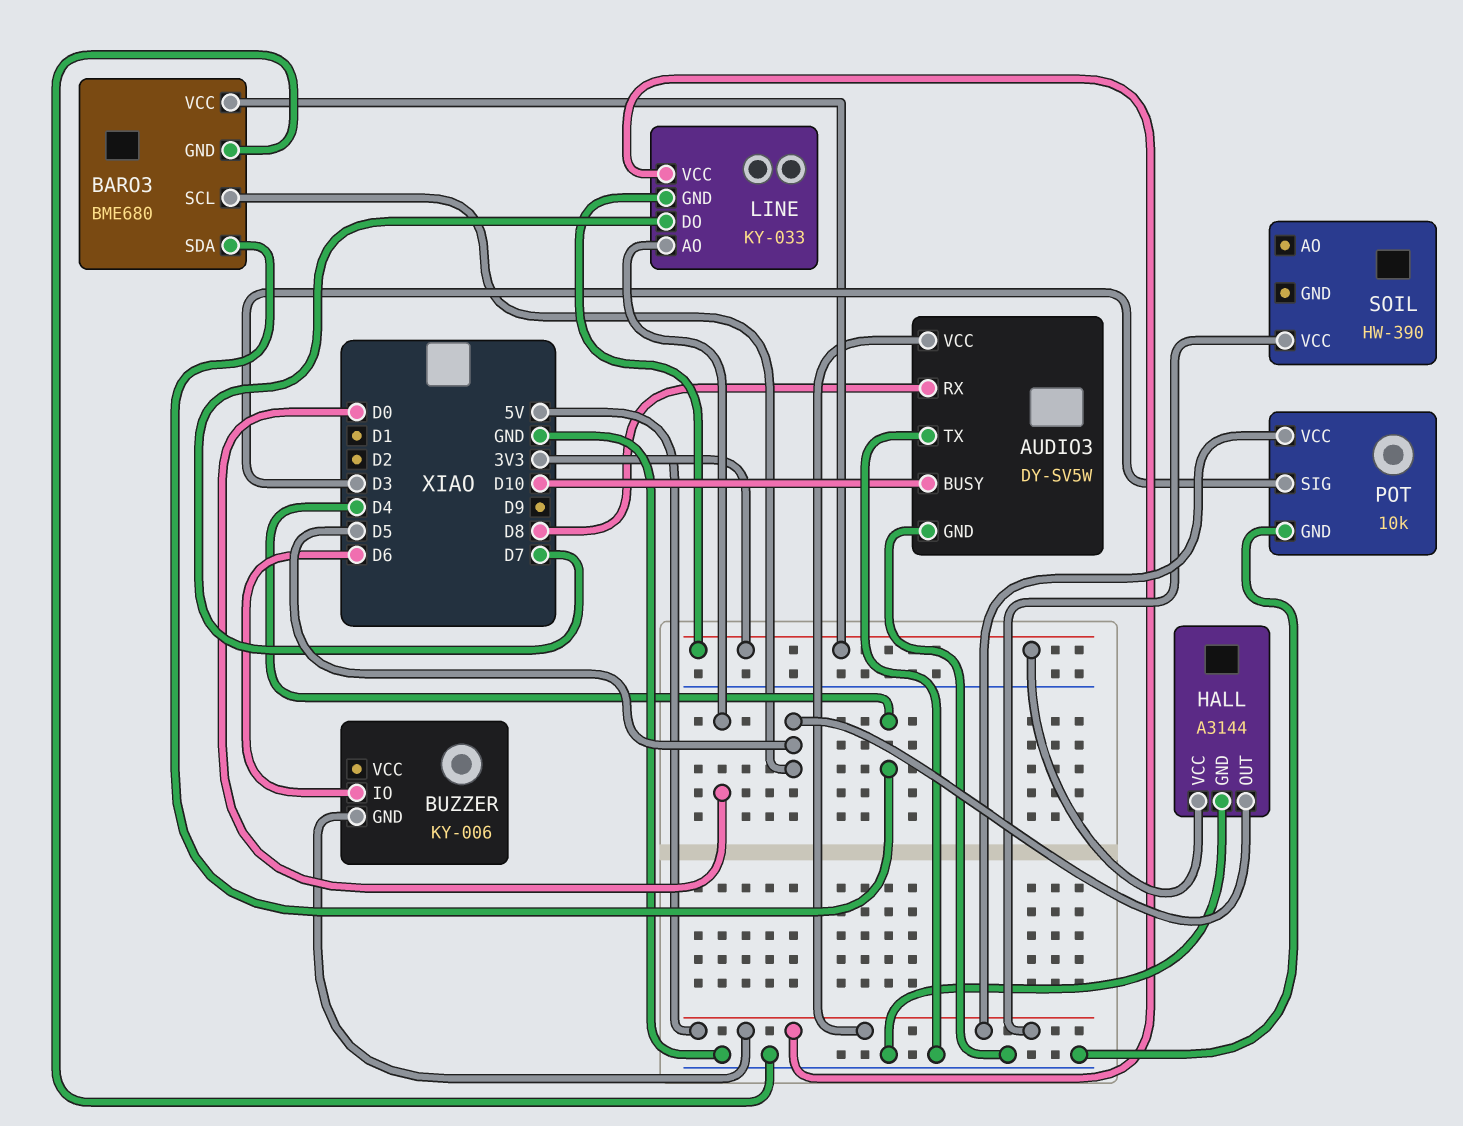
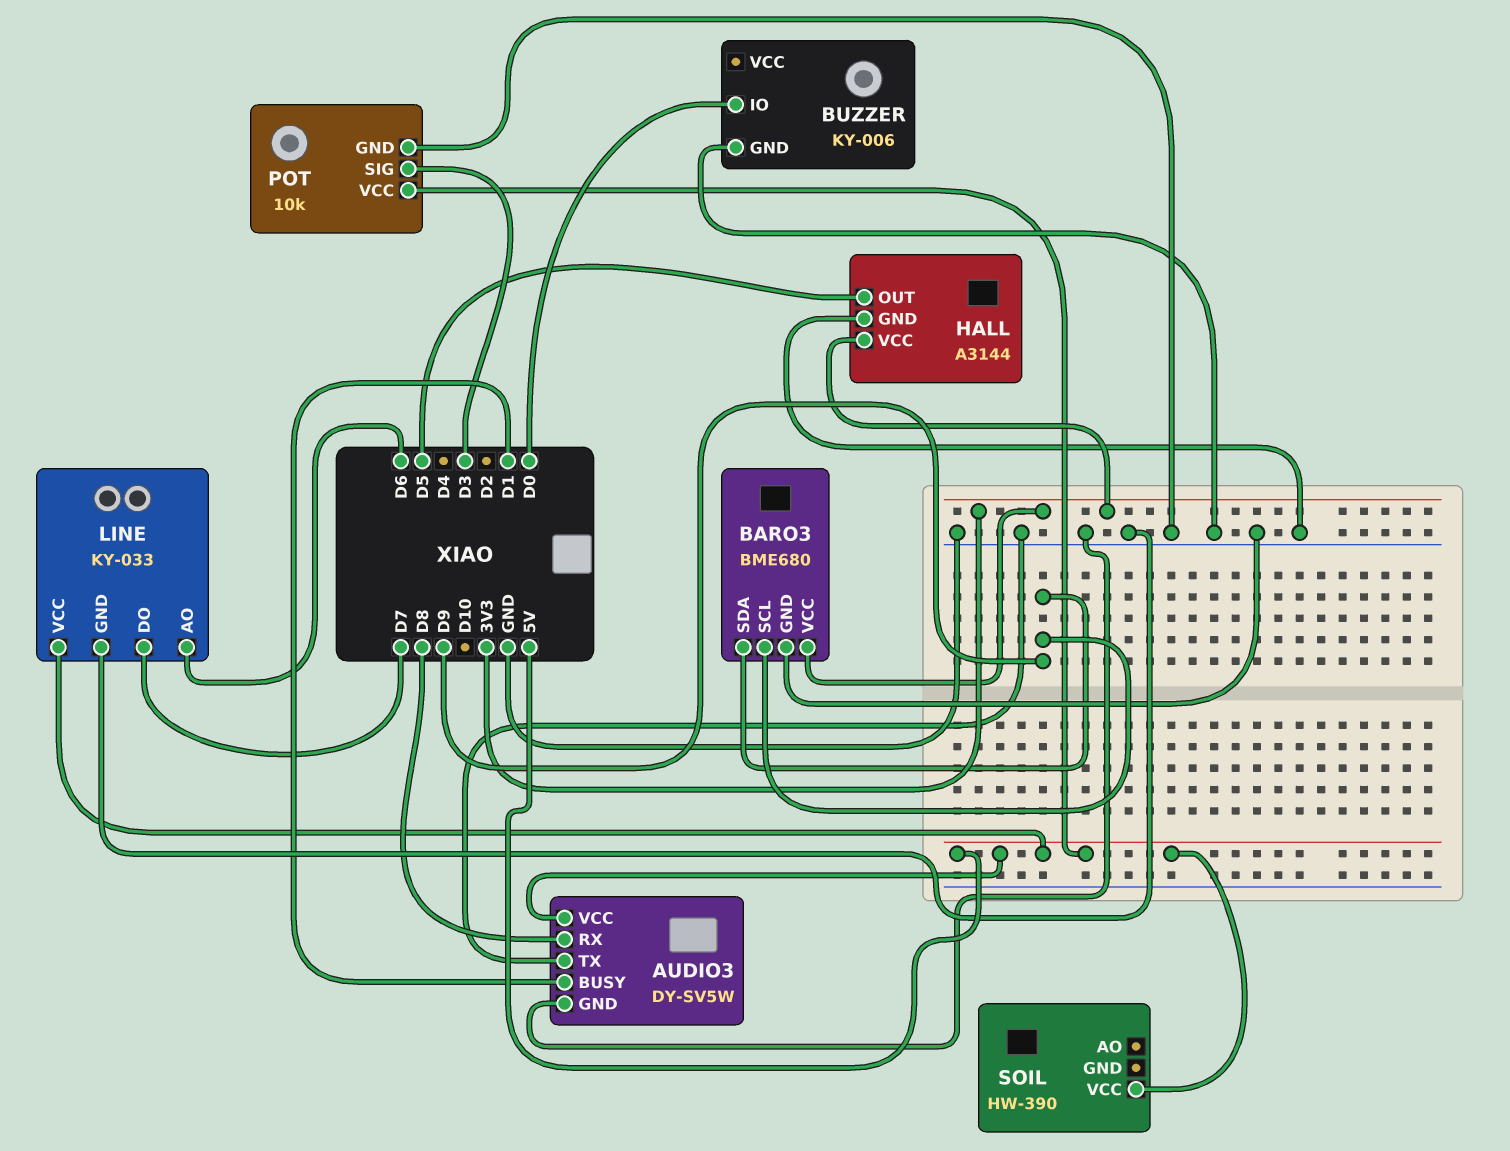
AUDIO3 pin BUSY: D10 -> D1
BARO3 pin SCL: D5 -> D9
BARO3 pin SDA: D4 -> D9
BUZZER pin GND: 5V -> GND
BUZZER pin IO: D6 -> D0
LINE pin AO: D0 -> D6
LINE pin GND: 3V3 -> GND

